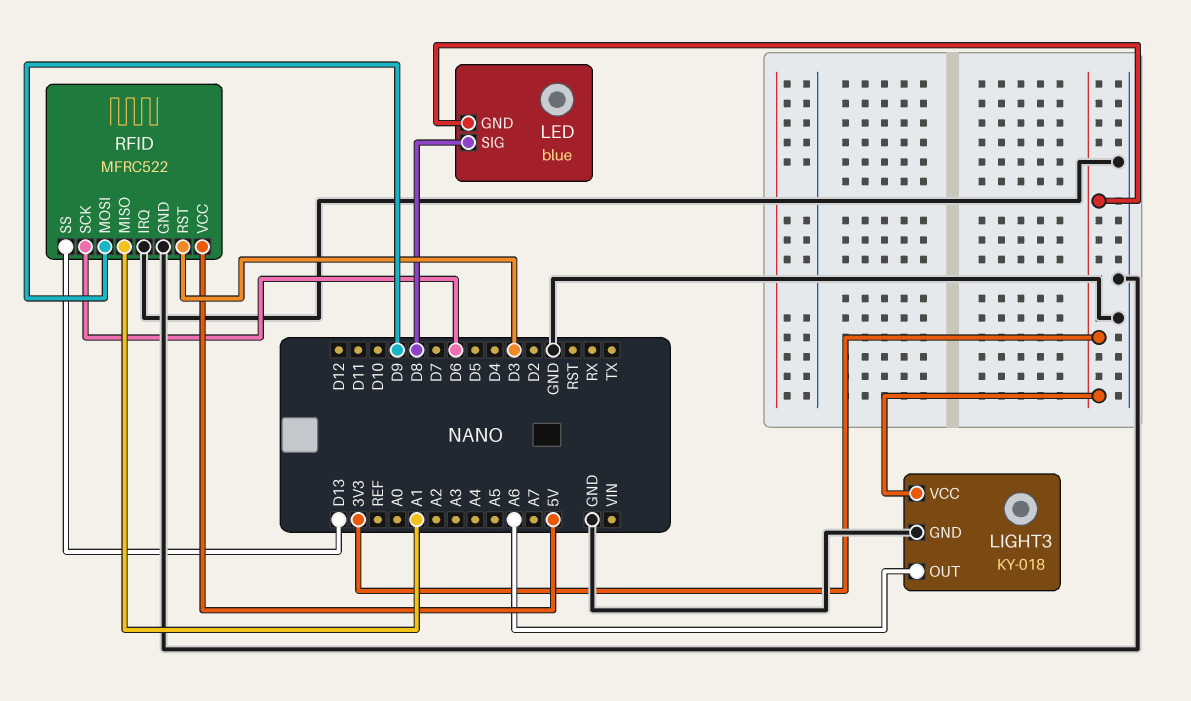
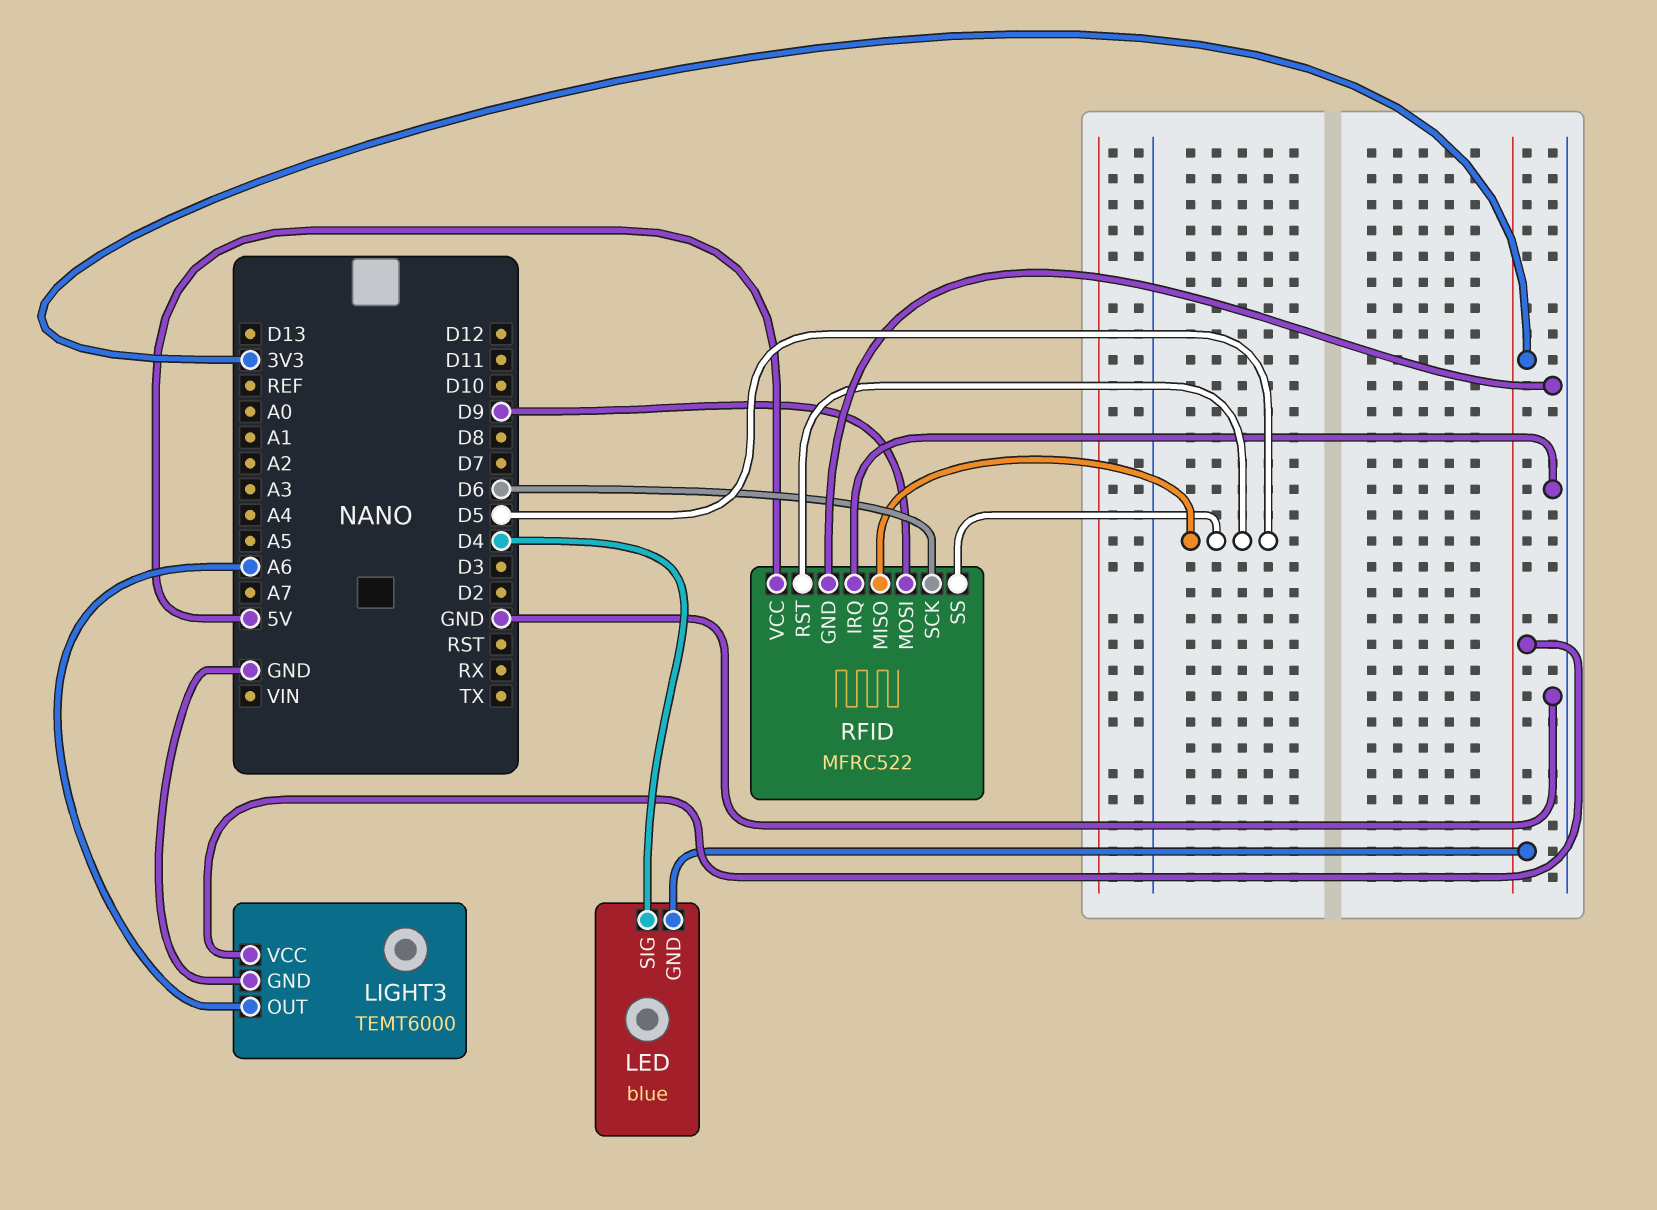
LED pin SIG: D8 -> D4
LIGHT3: KY-018 -> TEMT6000
RFID pin MISO: A1 -> D5
RFID pin RST: D3 -> D5
RFID pin SS: D13 -> D5

